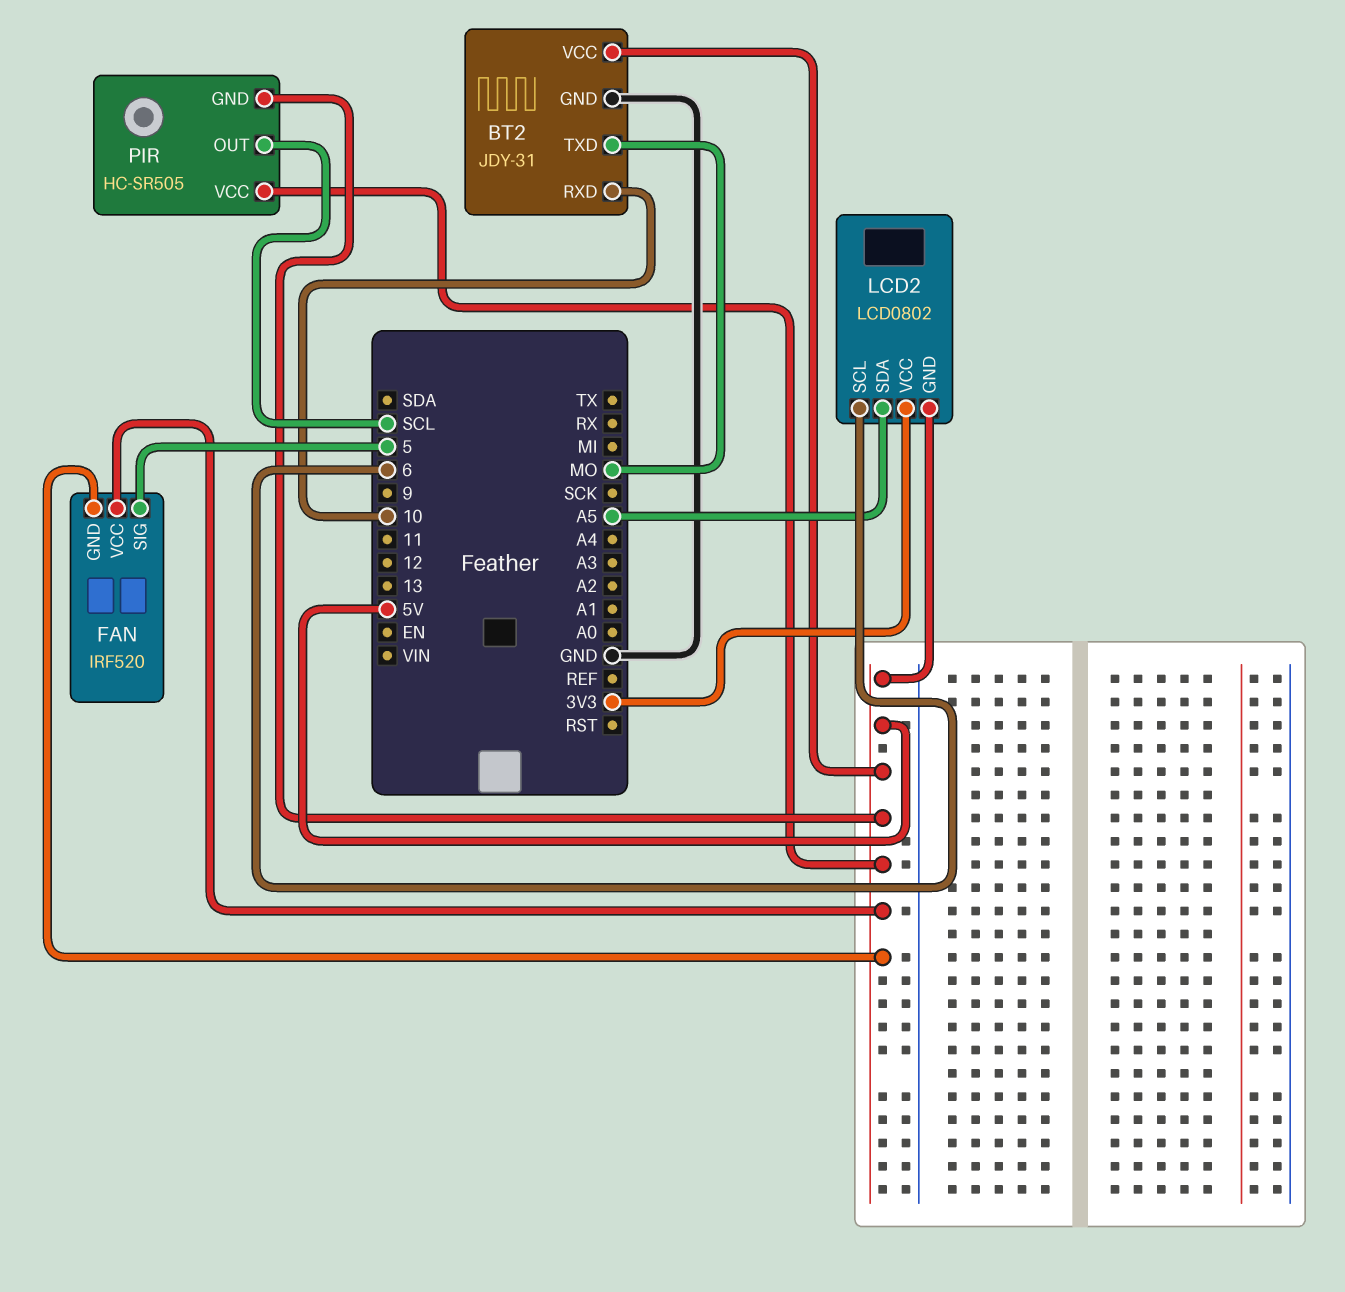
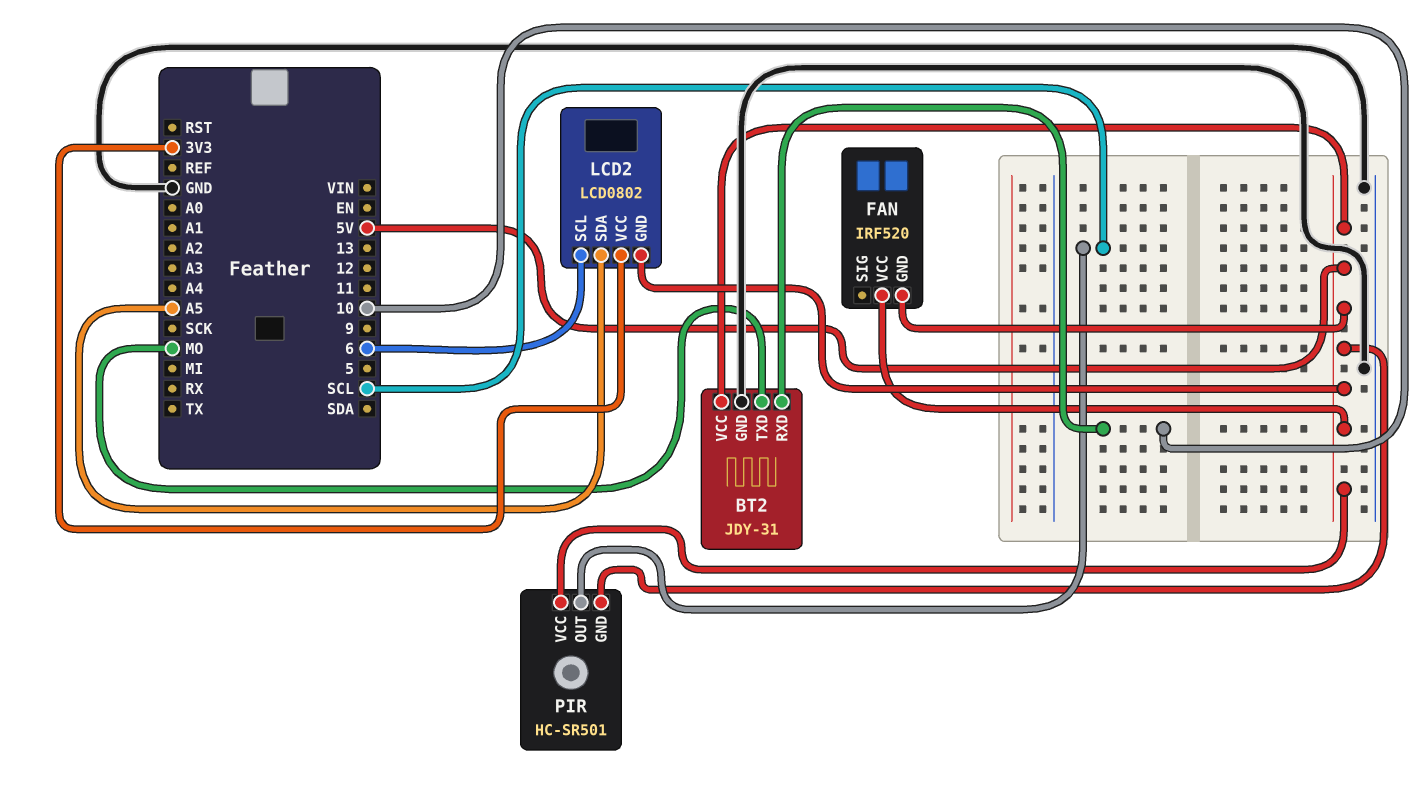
FAN pin SIG: 5 -> none
PIR: HC-SR505 -> HC-SR501

